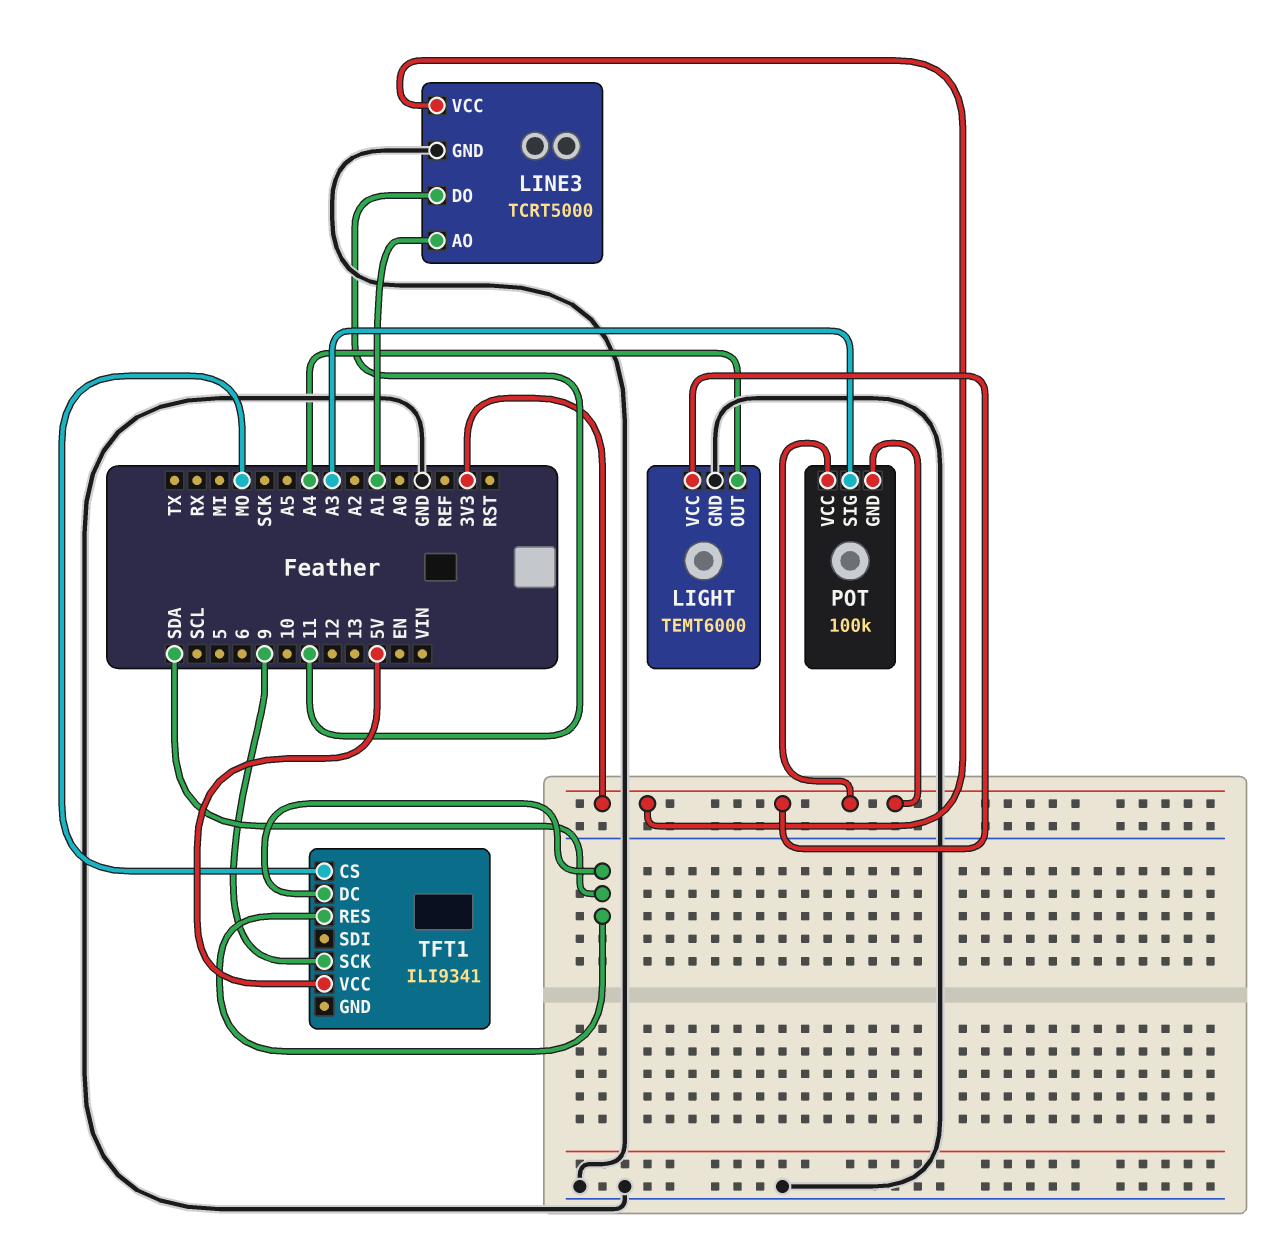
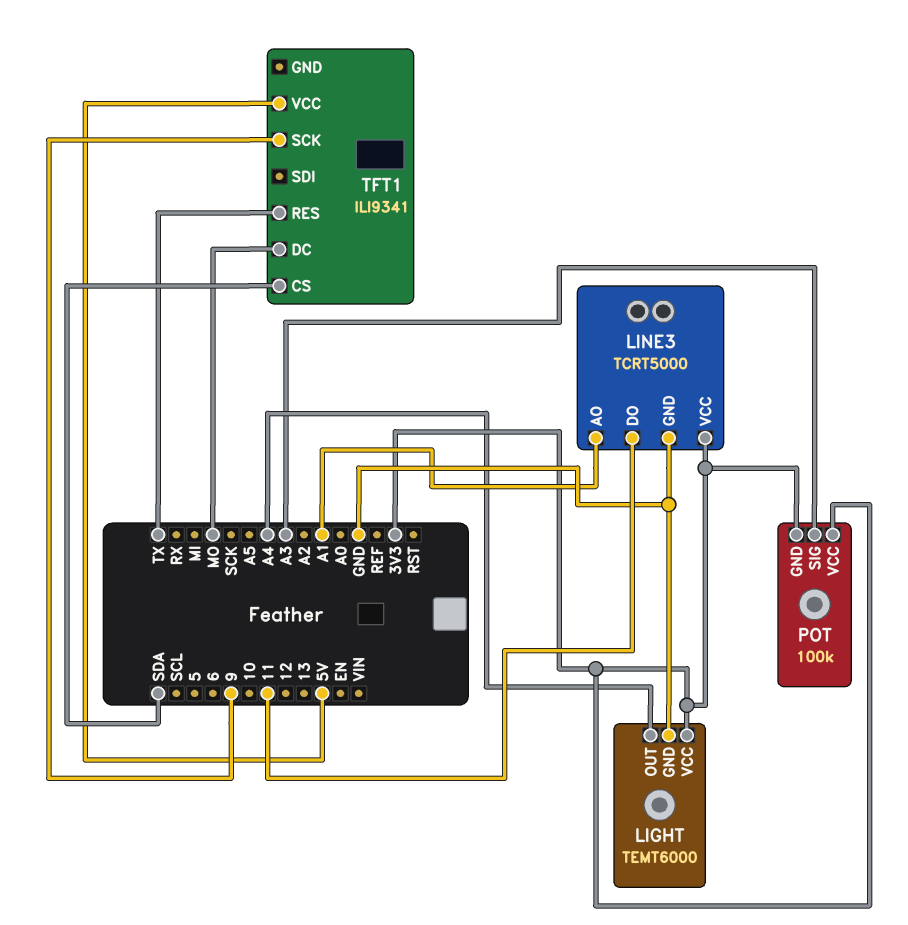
TFT1 pin CS: MO -> SDA
TFT1 pin DC: SDA -> MO
TFT1 pin RES: SDA -> TX

